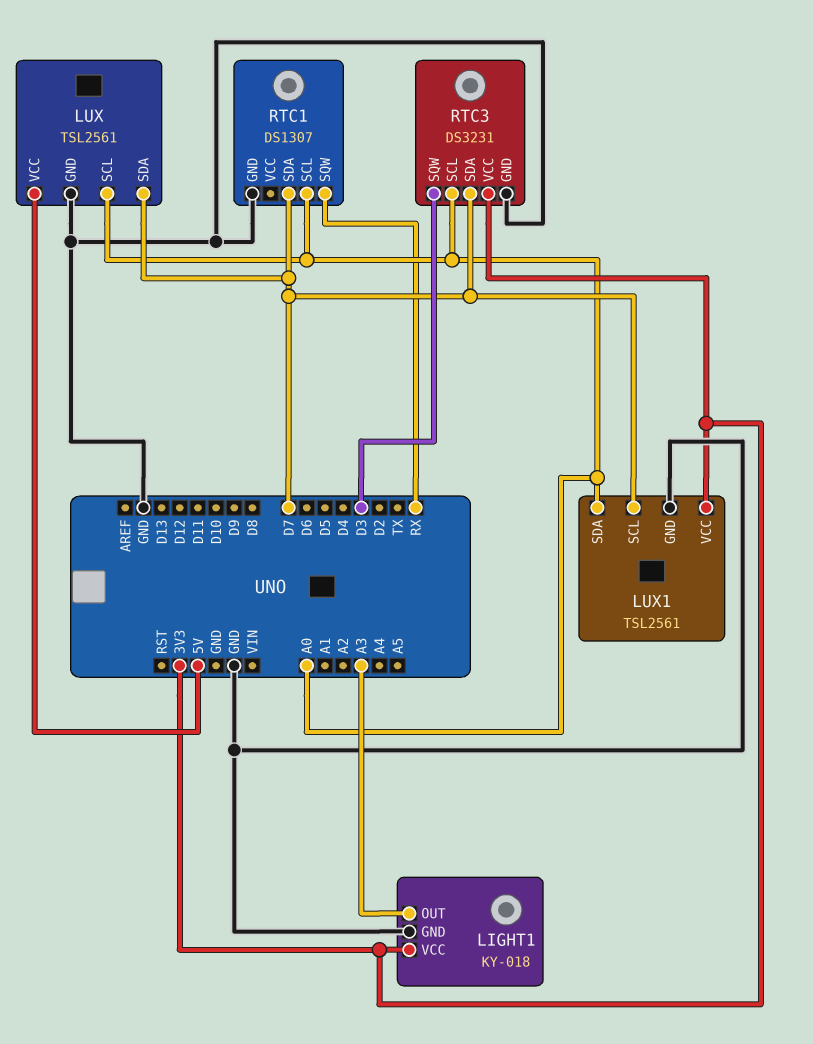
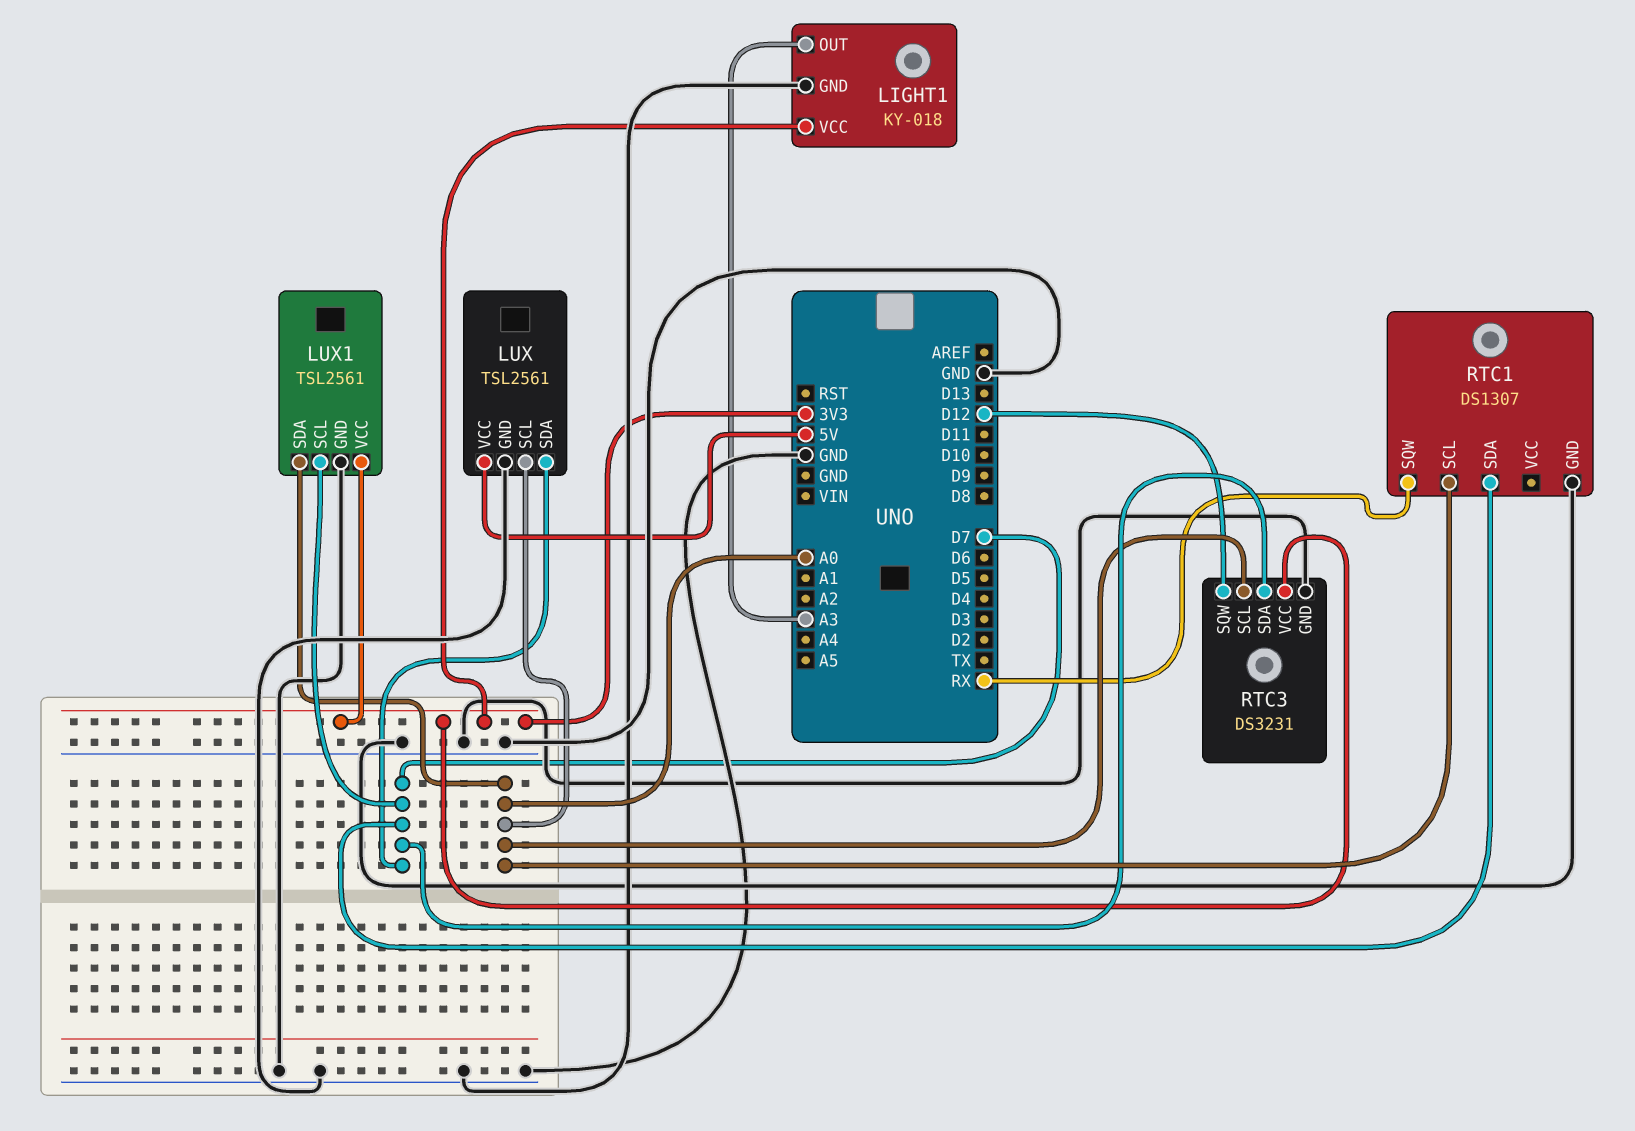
RTC3 pin SQW: D3 -> D12

